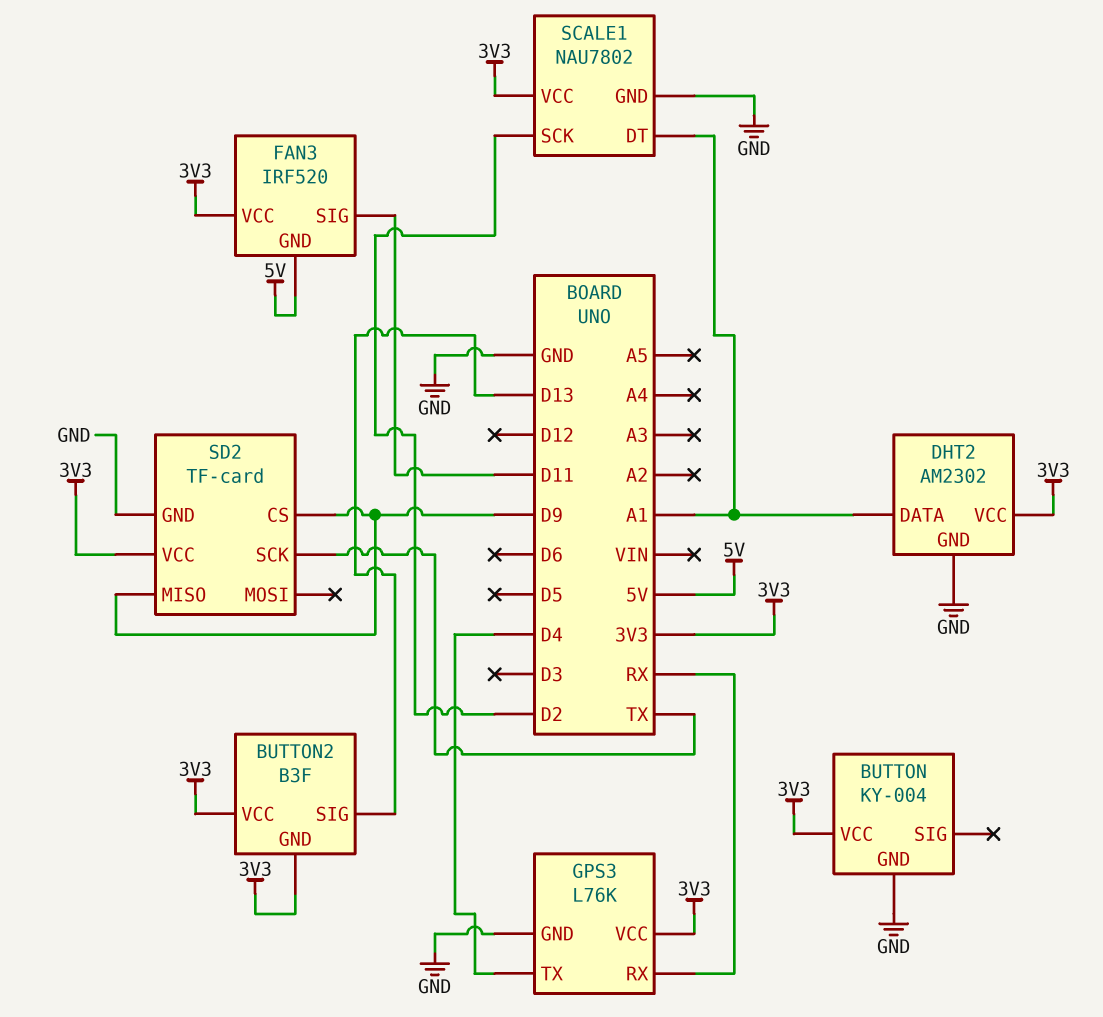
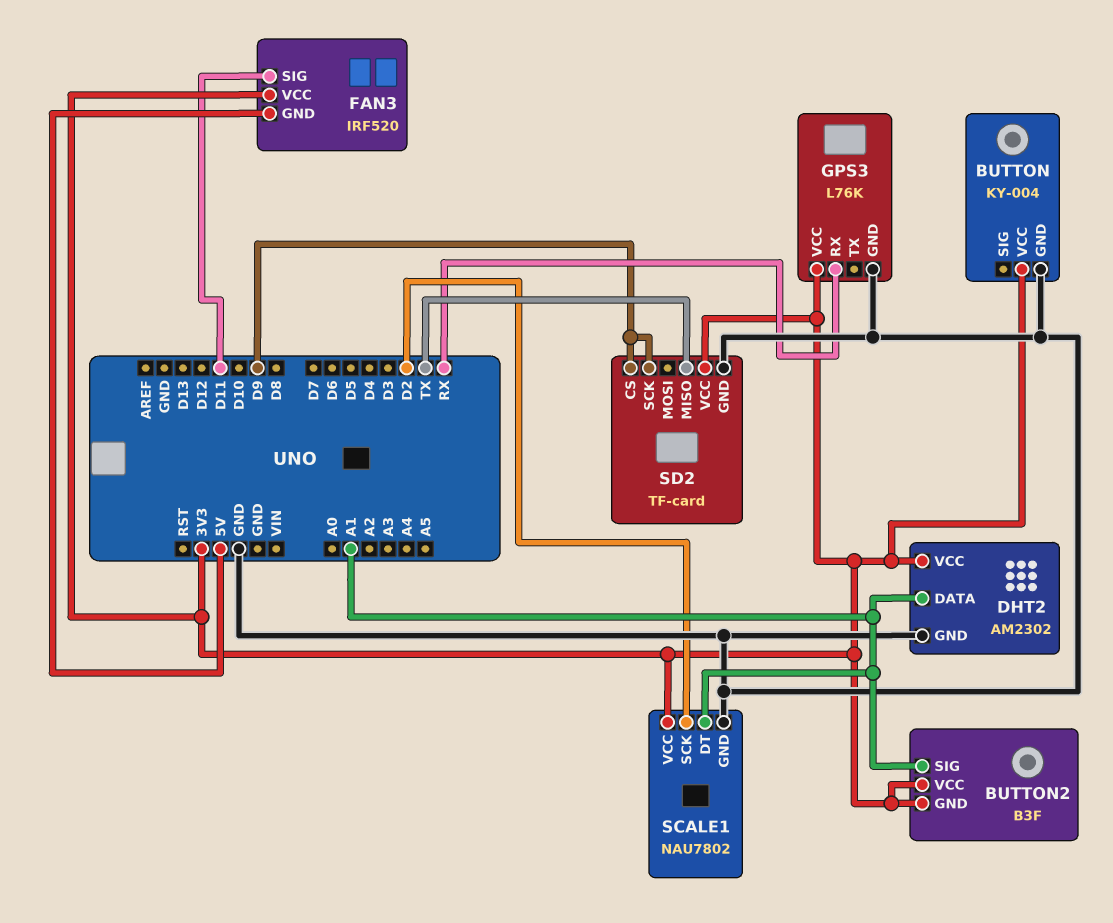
BUTTON2 pin SIG: D13 -> A1
GPS3 pin TX: D4 -> none
SD2 pin MISO: D9 -> TX
SD2 pin SCK: TX -> D9

